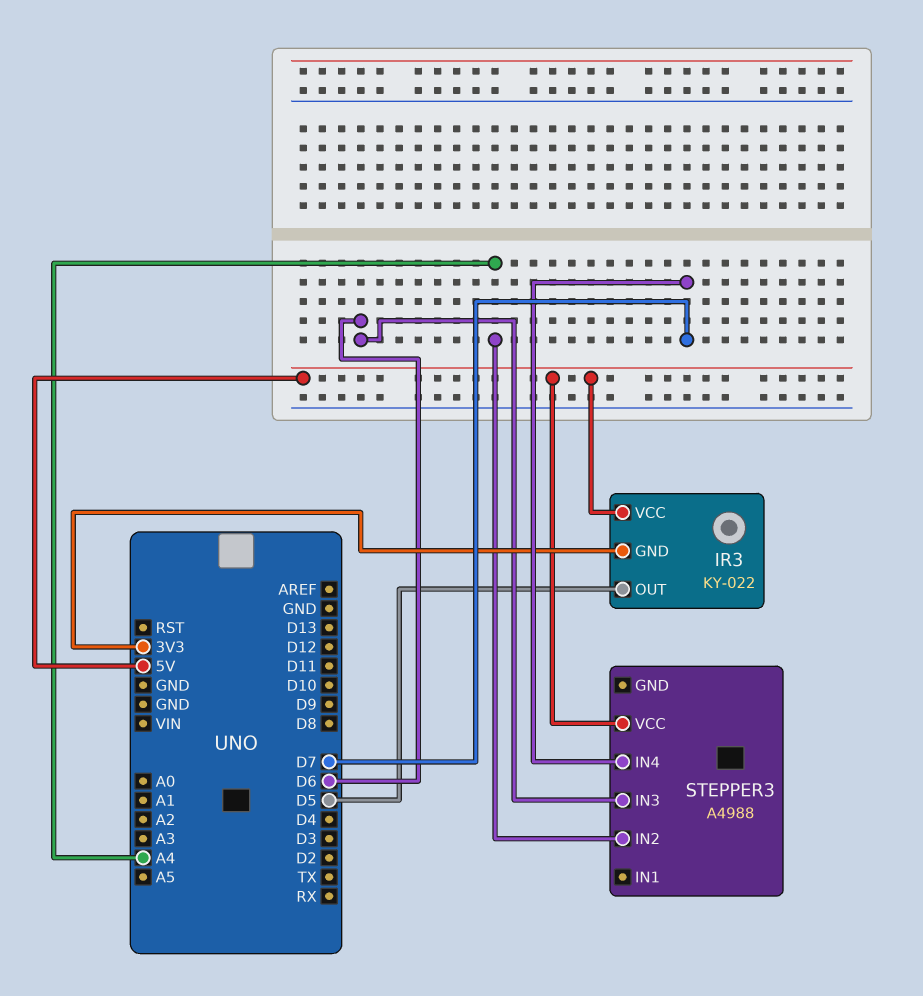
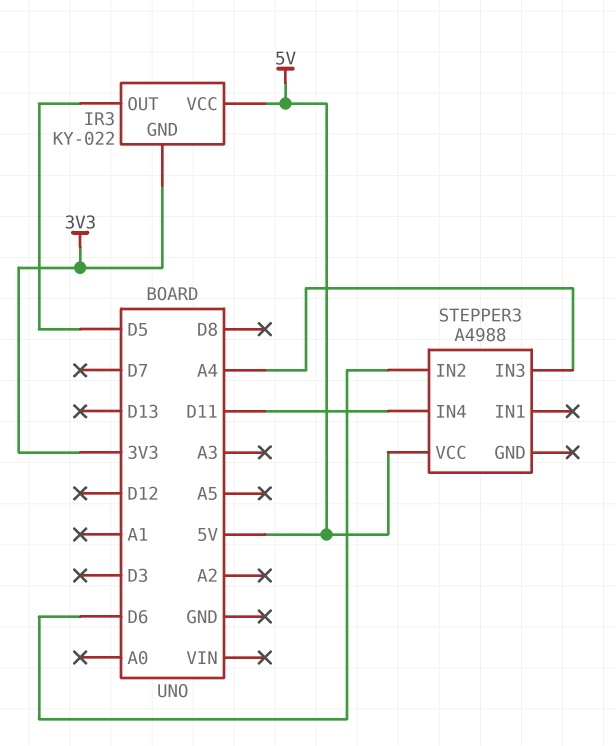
STEPPER3 pin IN2: A4 -> D6
STEPPER3 pin IN3: D6 -> A4
STEPPER3 pin IN4: D7 -> D11

